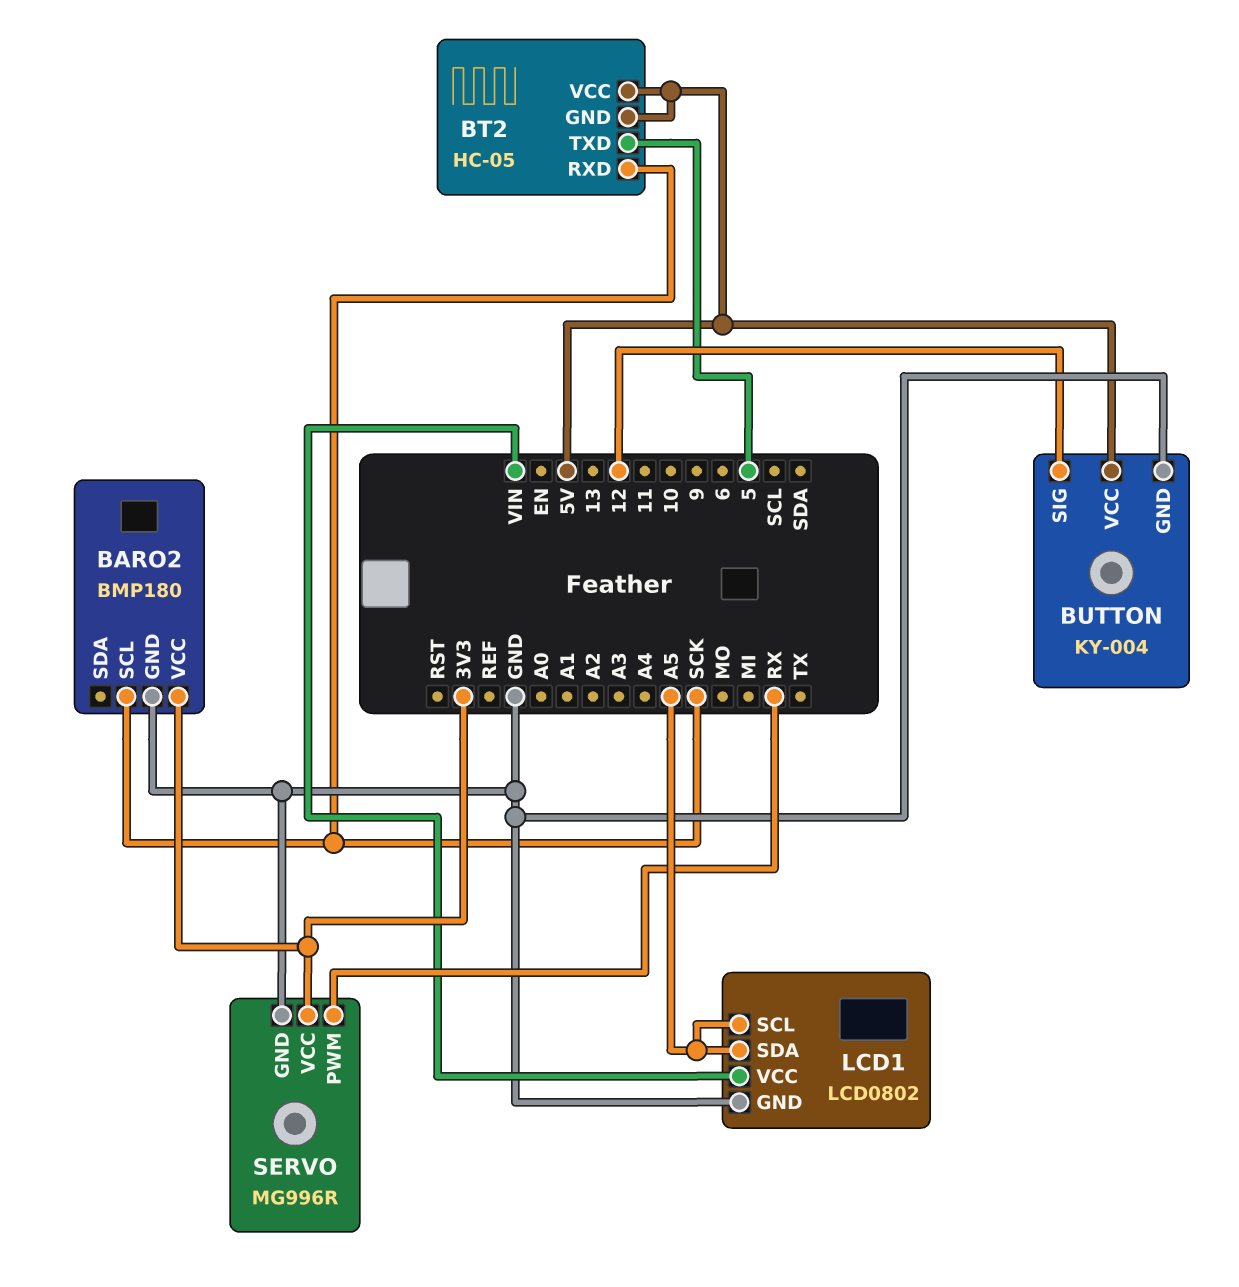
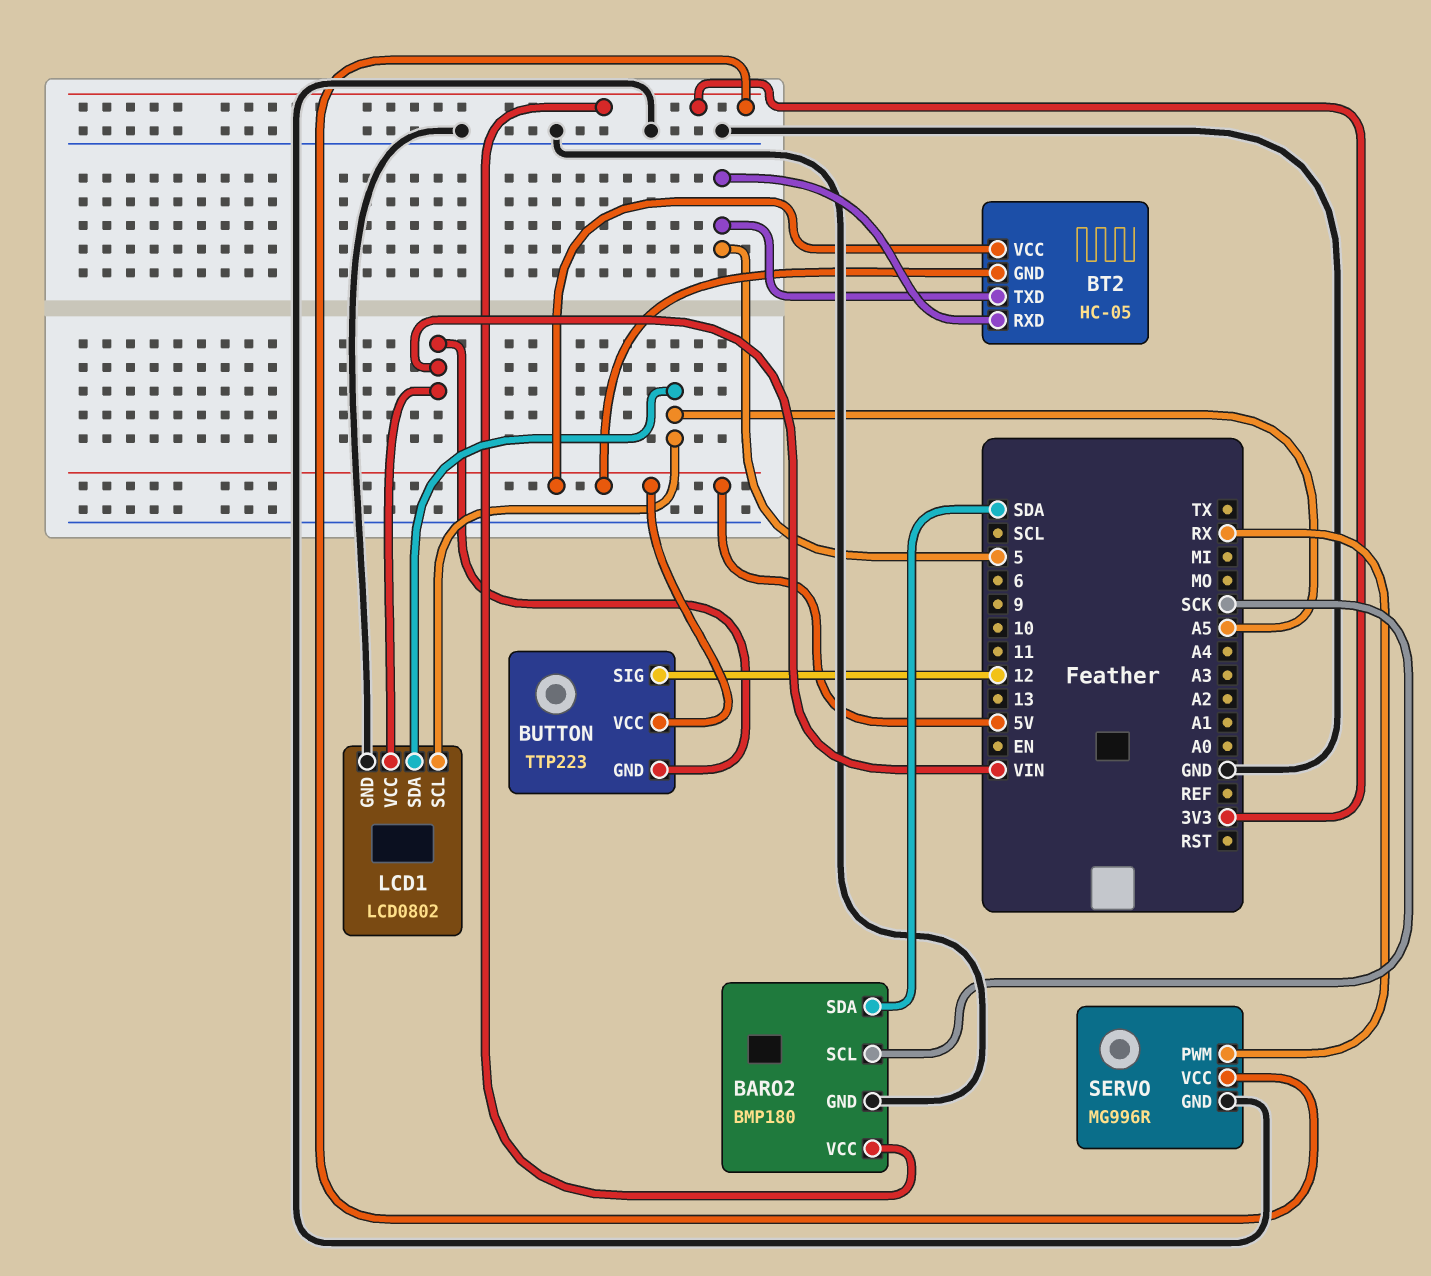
BARO2 pin SDA: none -> SDA
BT2 pin RXD: SCK -> 5
BUTTON: KY-004 -> TTP223
BUTTON pin GND: GND -> VIN

